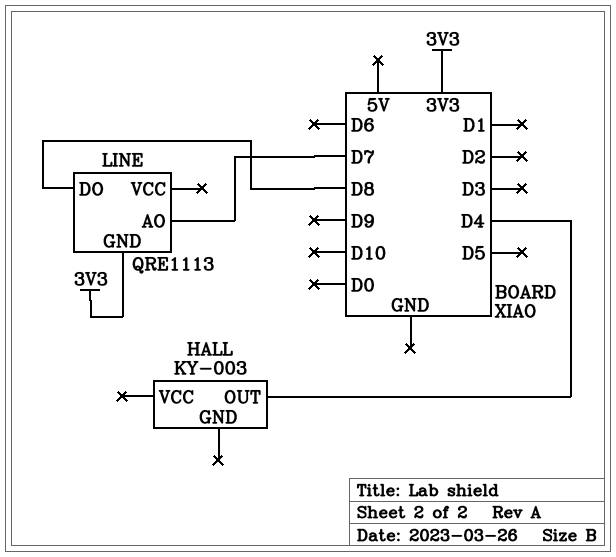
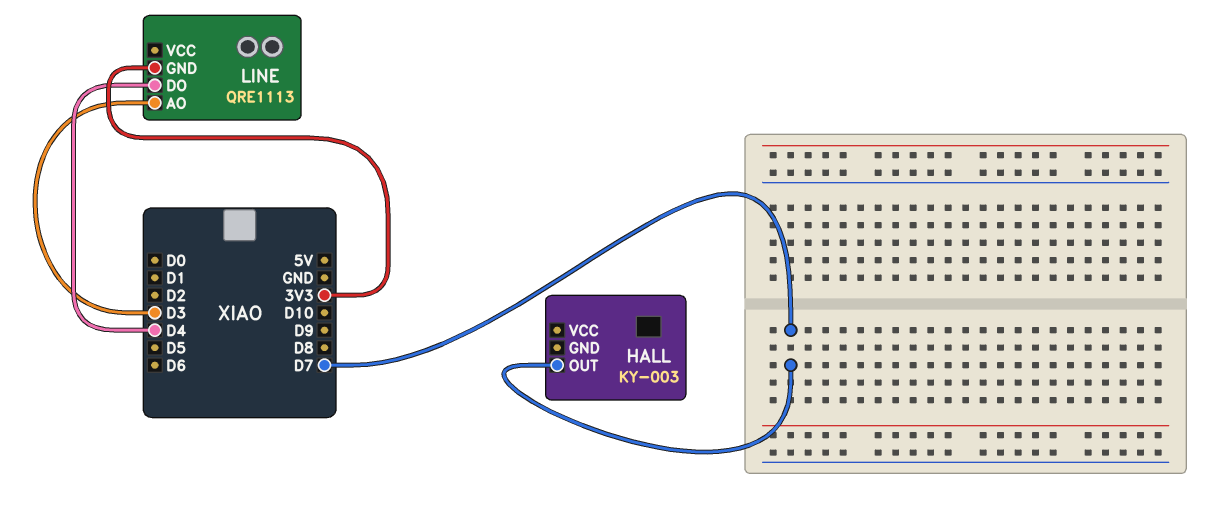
HALL pin OUT: D4 -> D7
LINE pin AO: D7 -> D3
LINE pin DO: D8 -> D4

